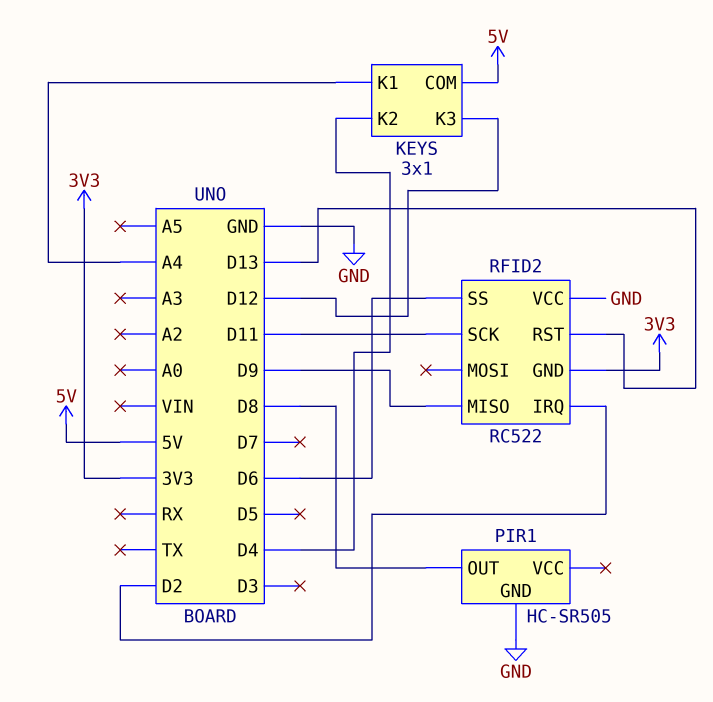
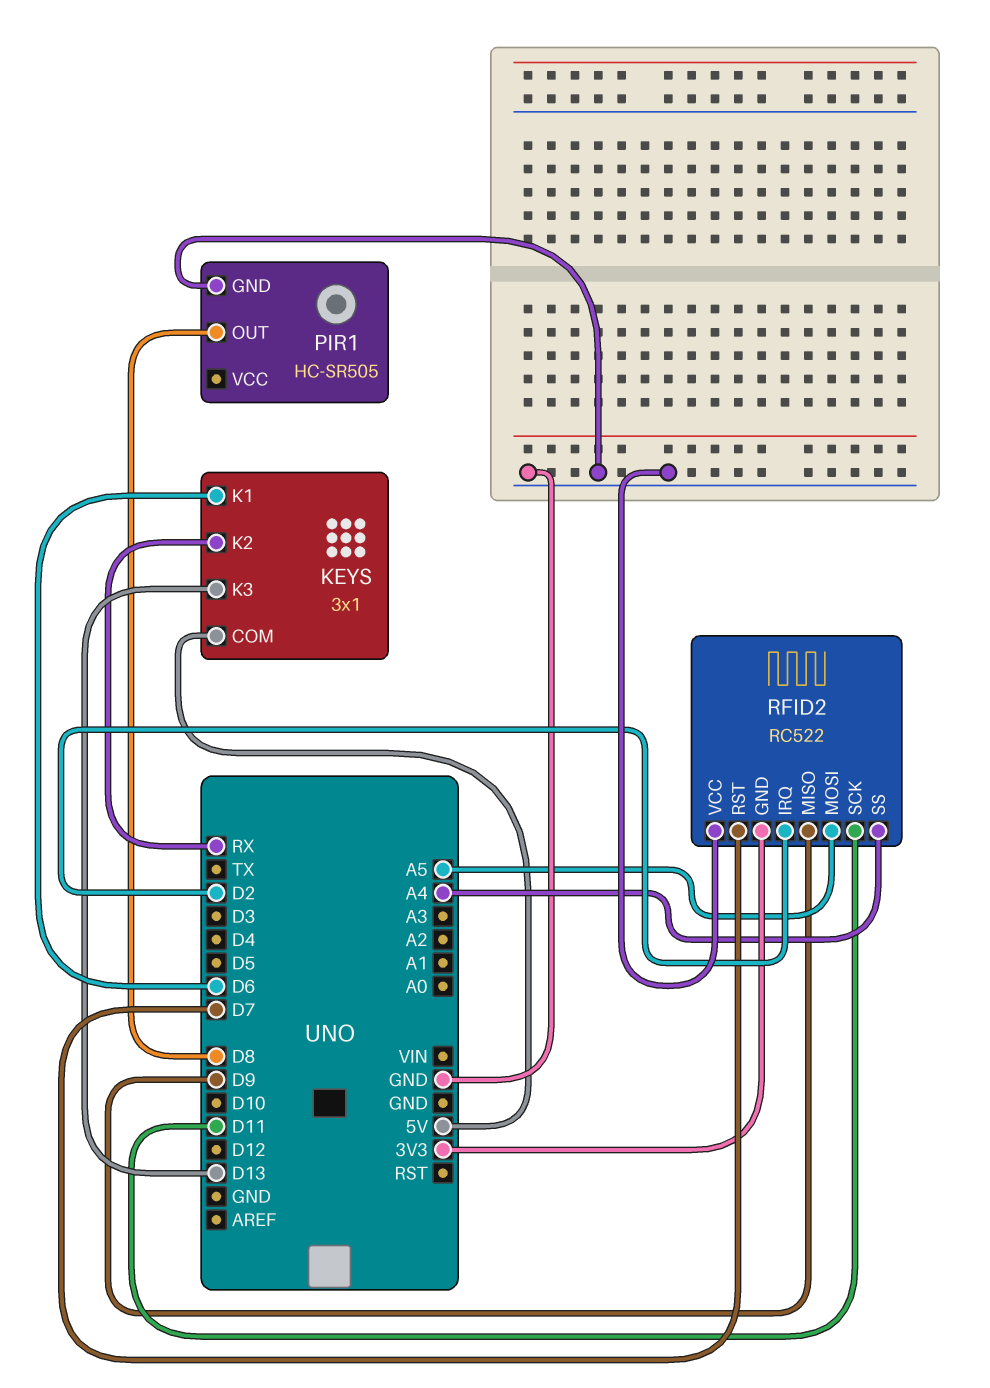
KEYS pin K1: A4 -> D6
KEYS pin K2: D4 -> RX
KEYS pin K3: D12 -> D13
RFID2 pin MOSI: none -> A5
RFID2 pin RST: D13 -> D7
RFID2 pin SS: D6 -> A4

